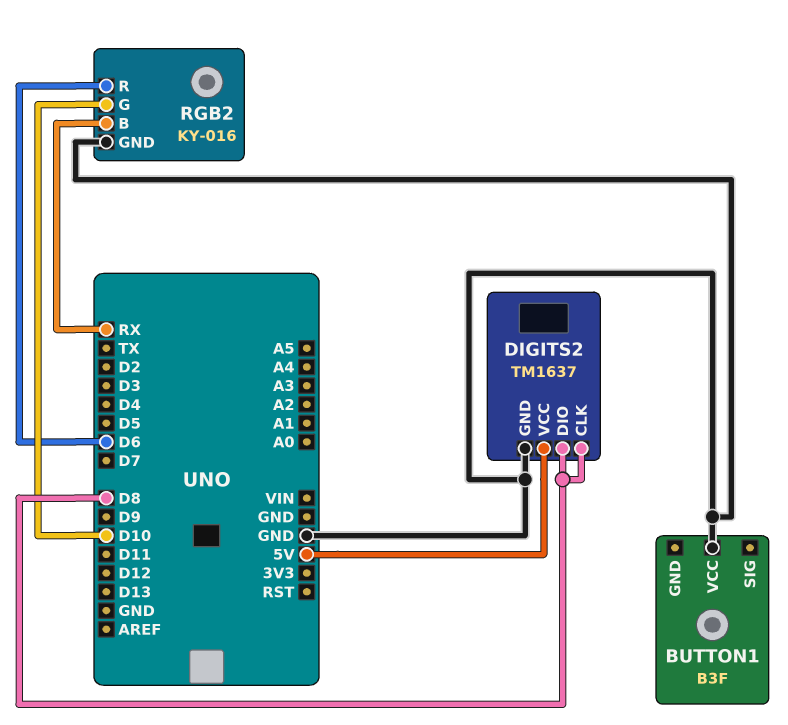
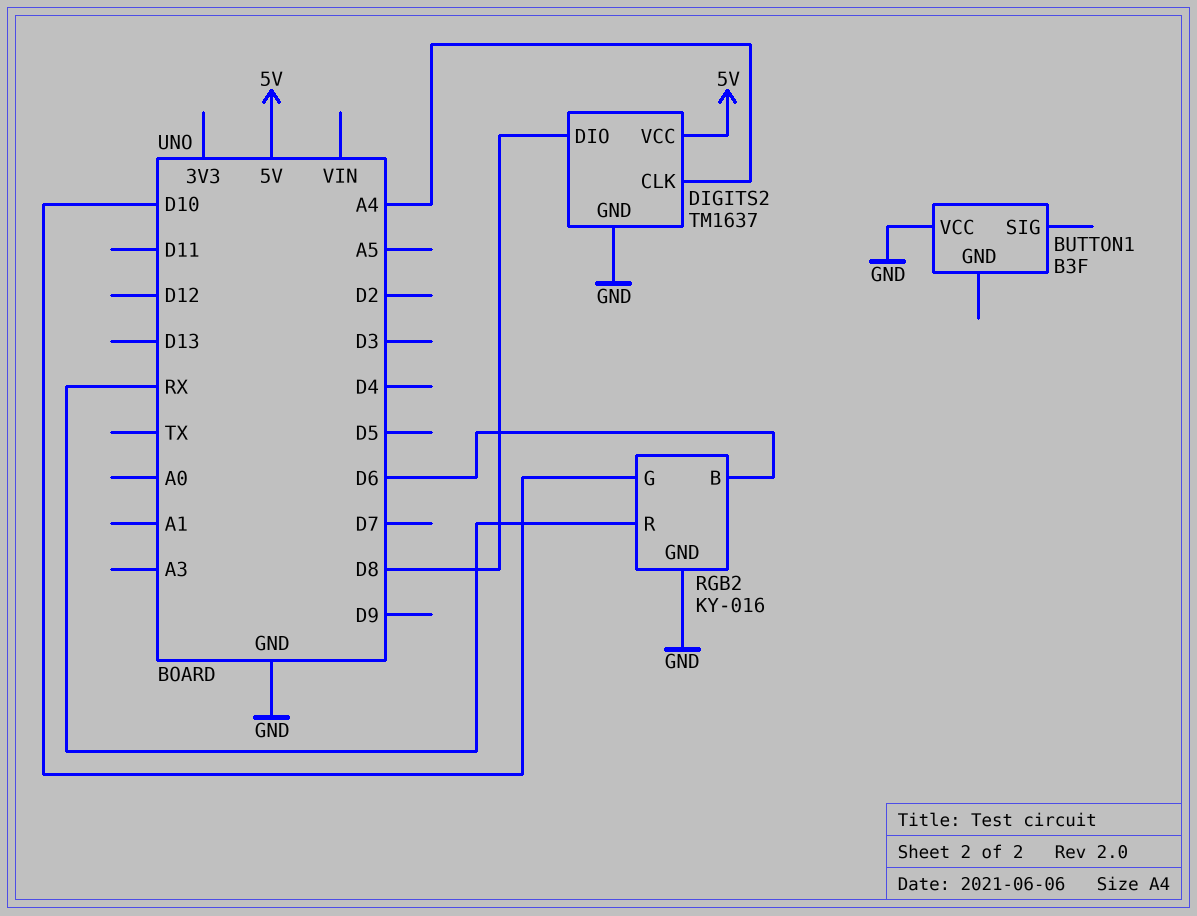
DIGITS2 pin CLK: D8 -> A4
RGB2 pin B: RX -> D6
RGB2 pin R: D6 -> RX

